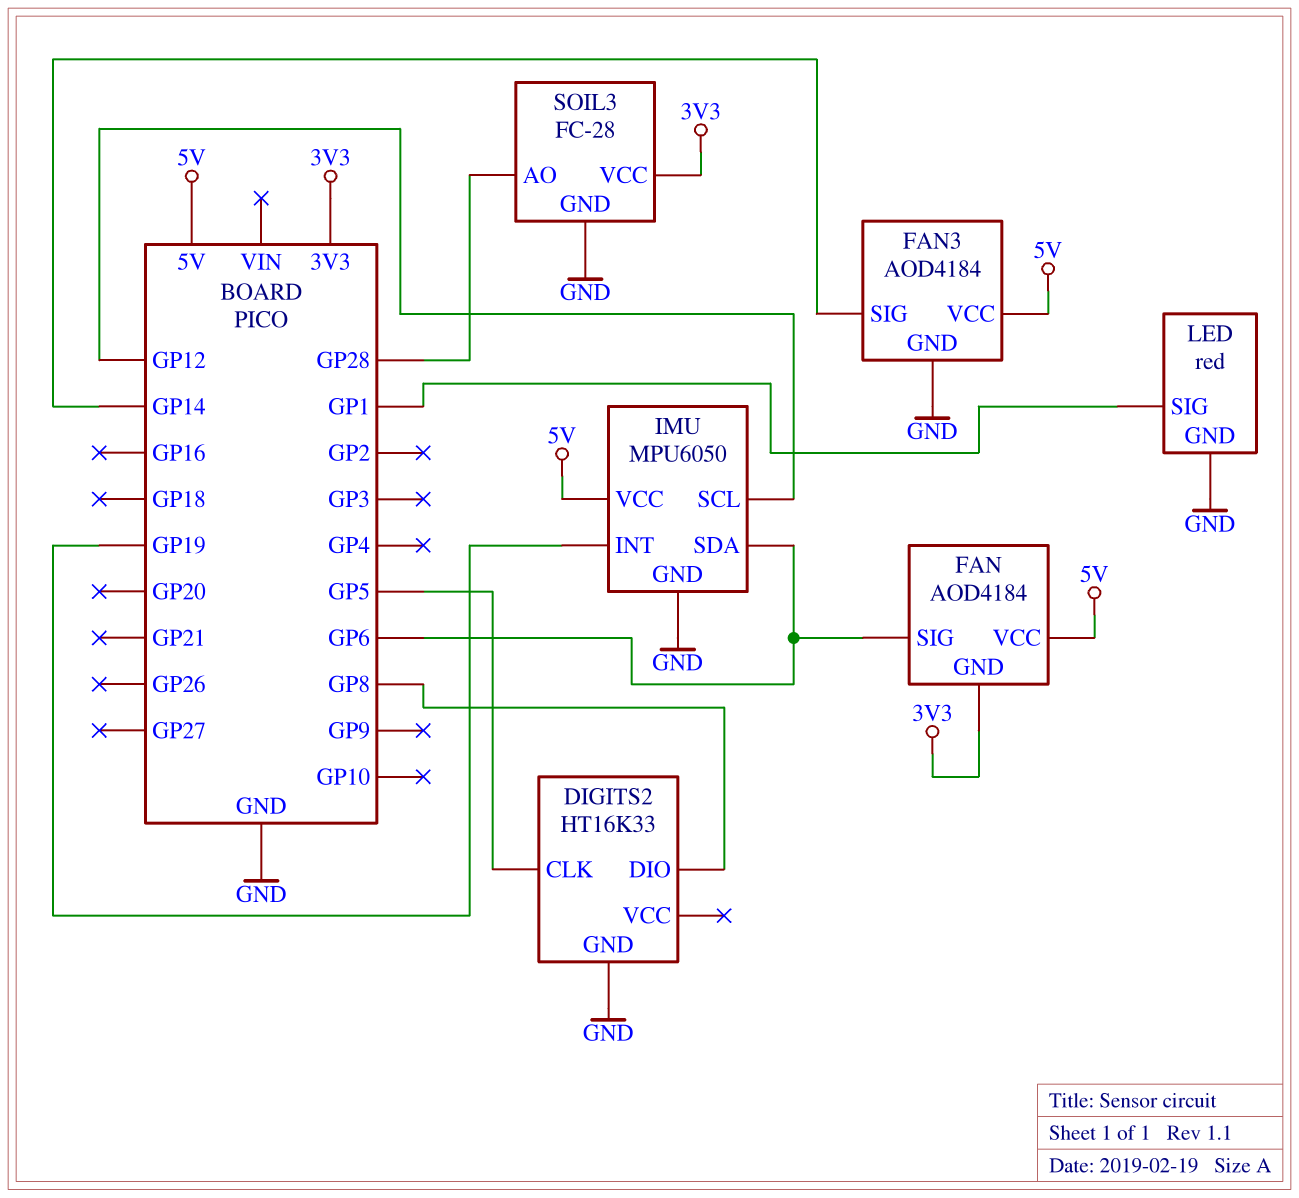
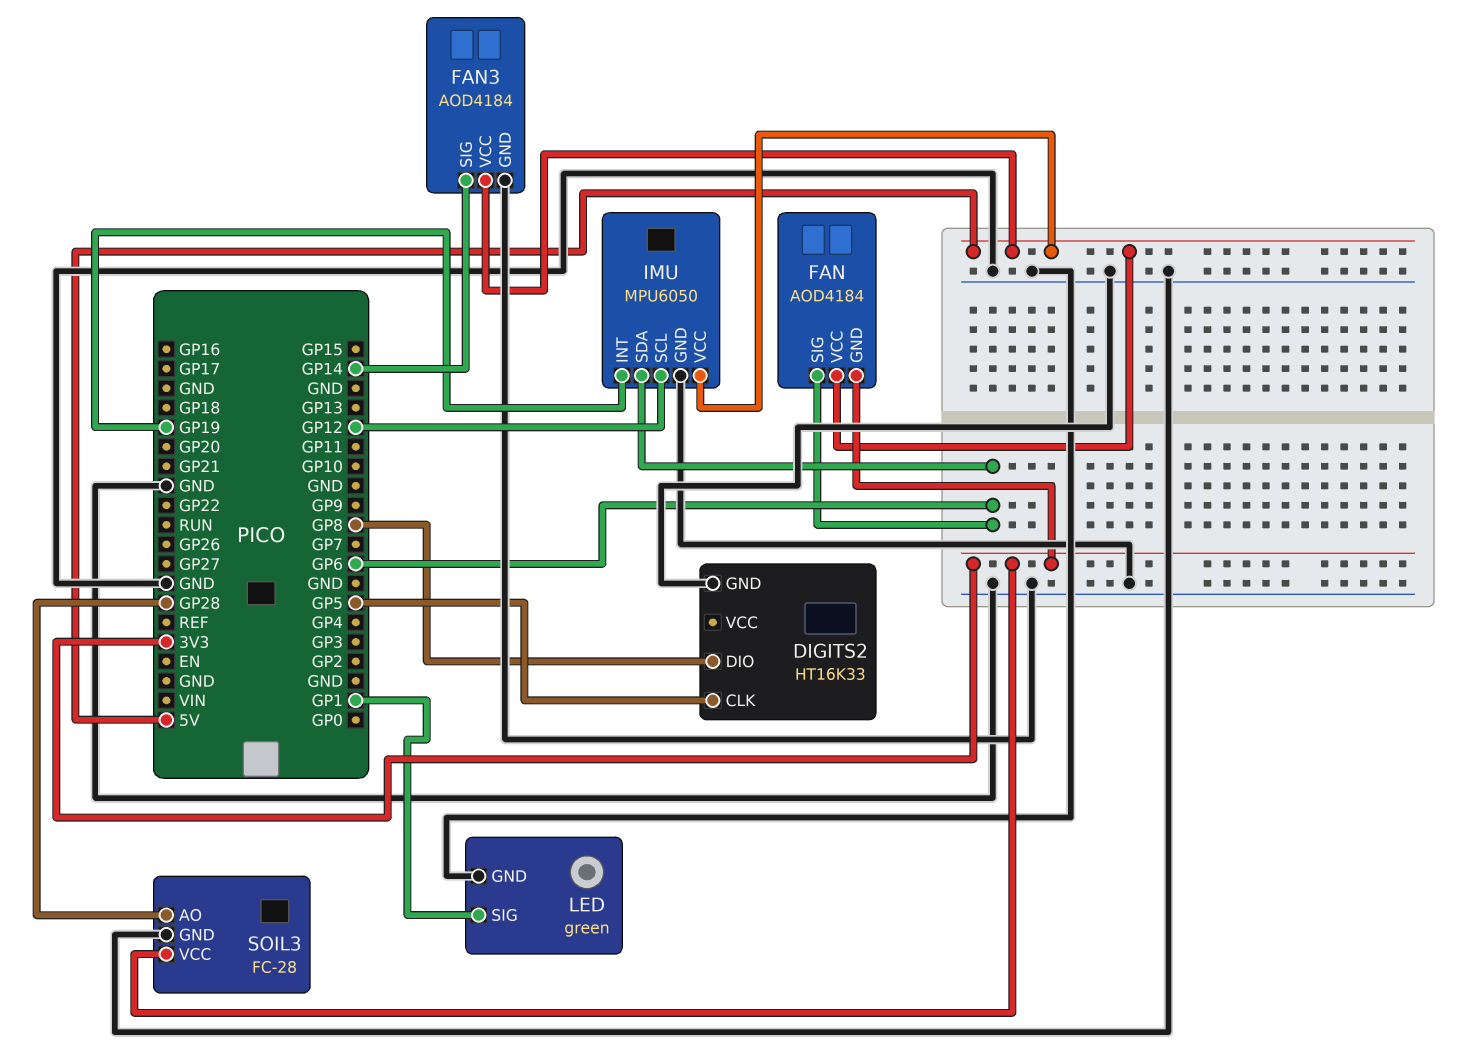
LED: red -> green

